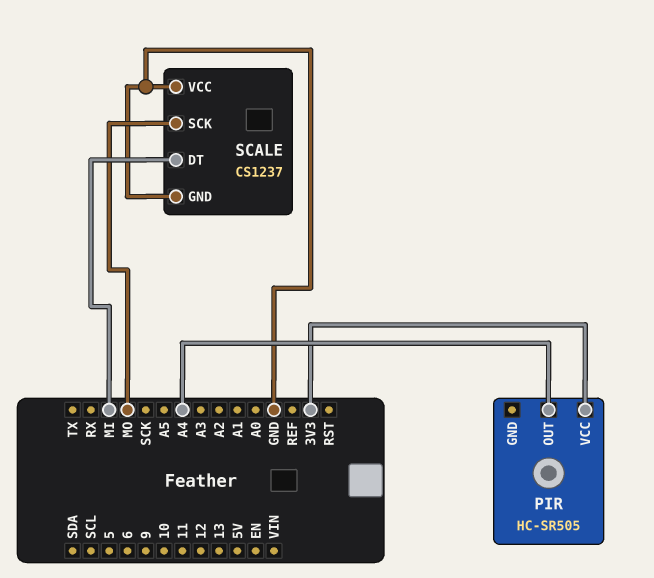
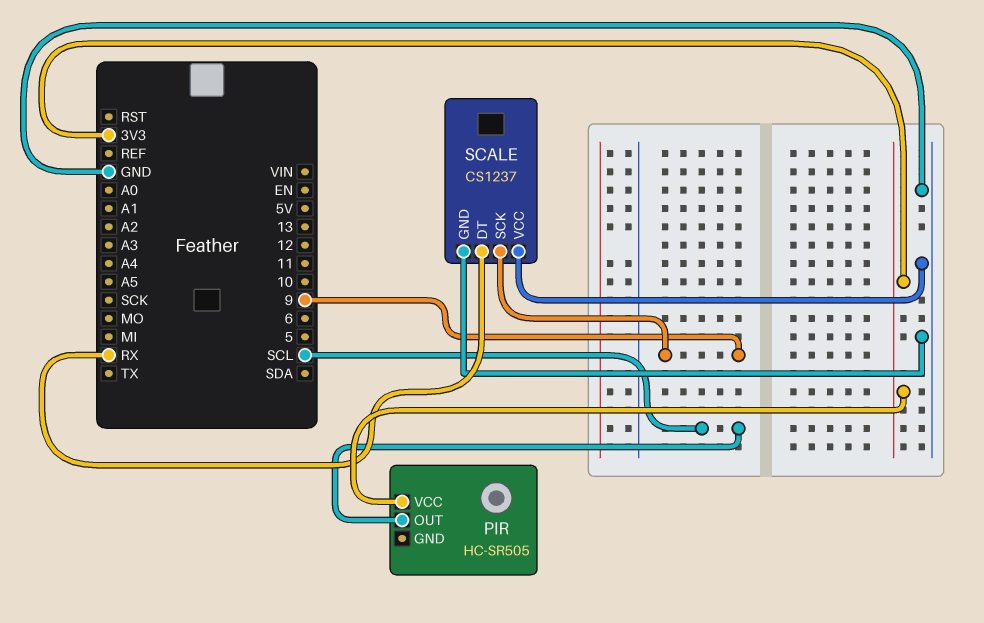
PIR pin OUT: A4 -> SCL
SCALE pin DT: MI -> RX
SCALE pin SCK: MO -> 9

